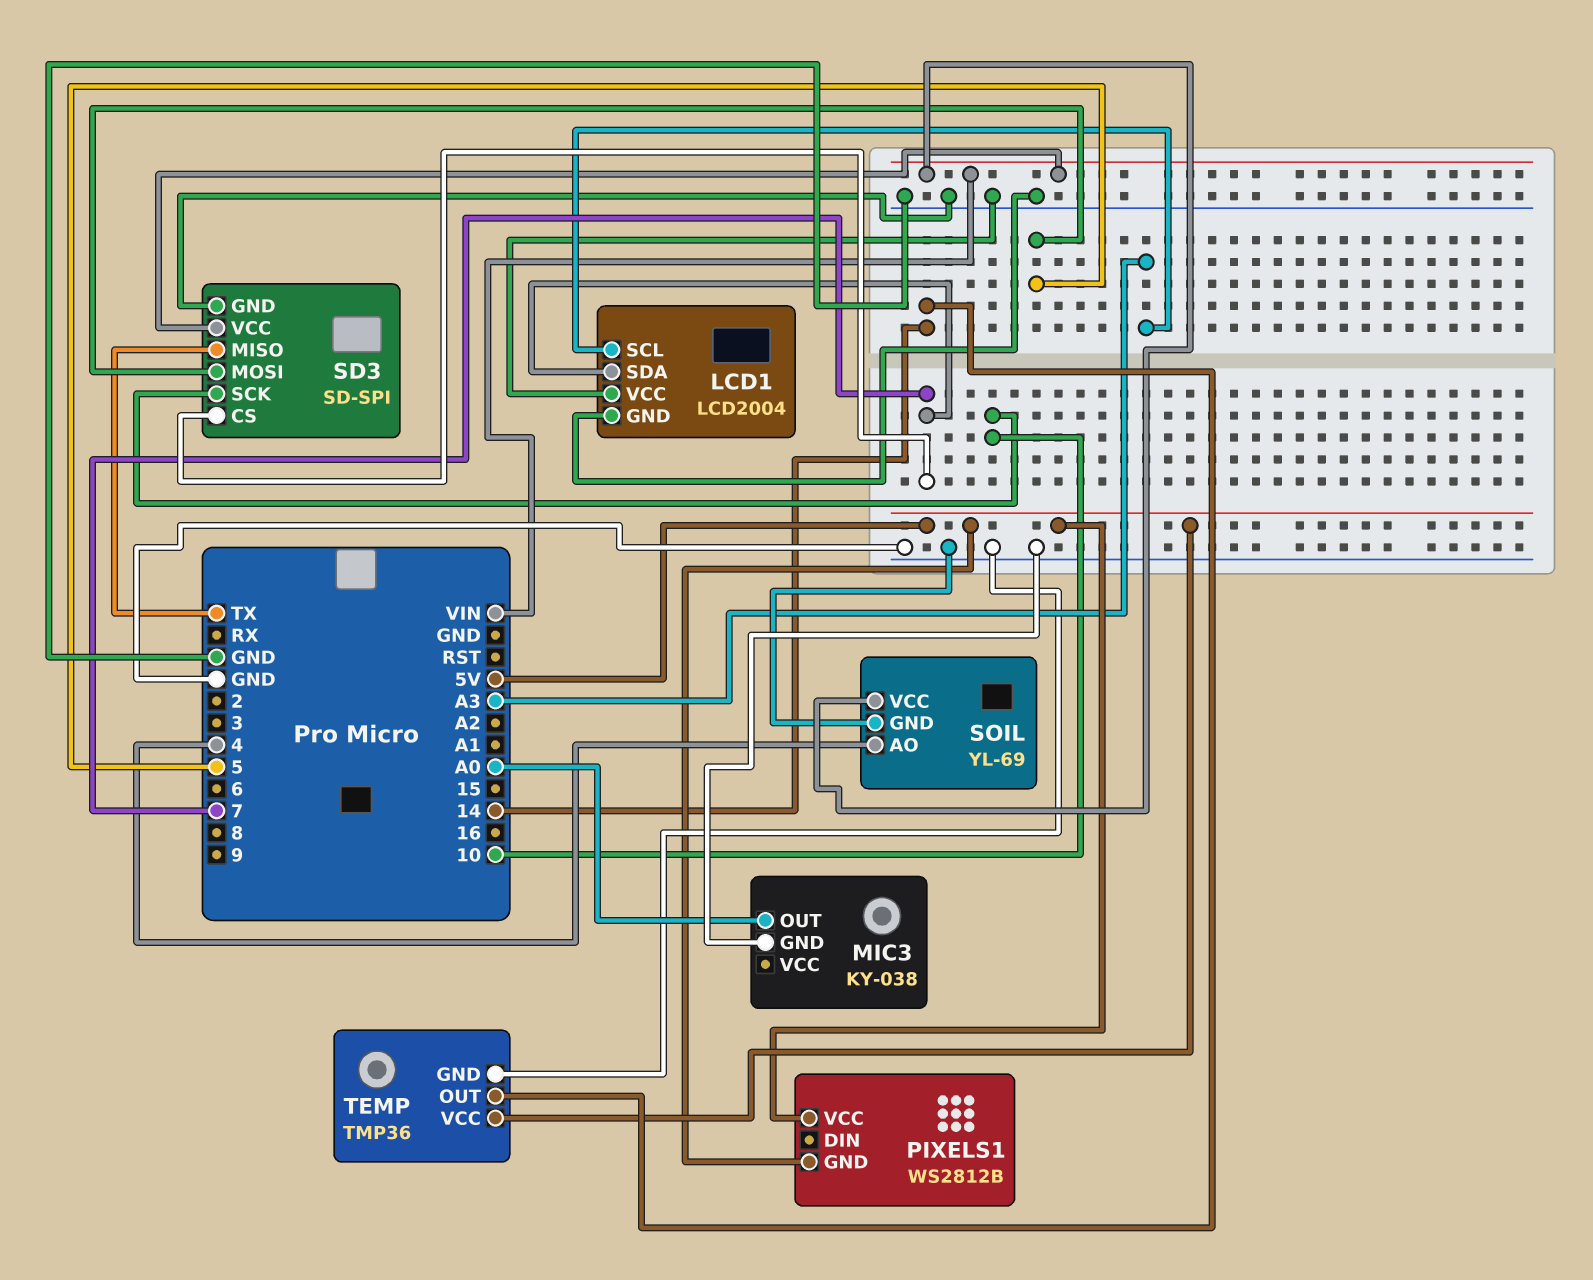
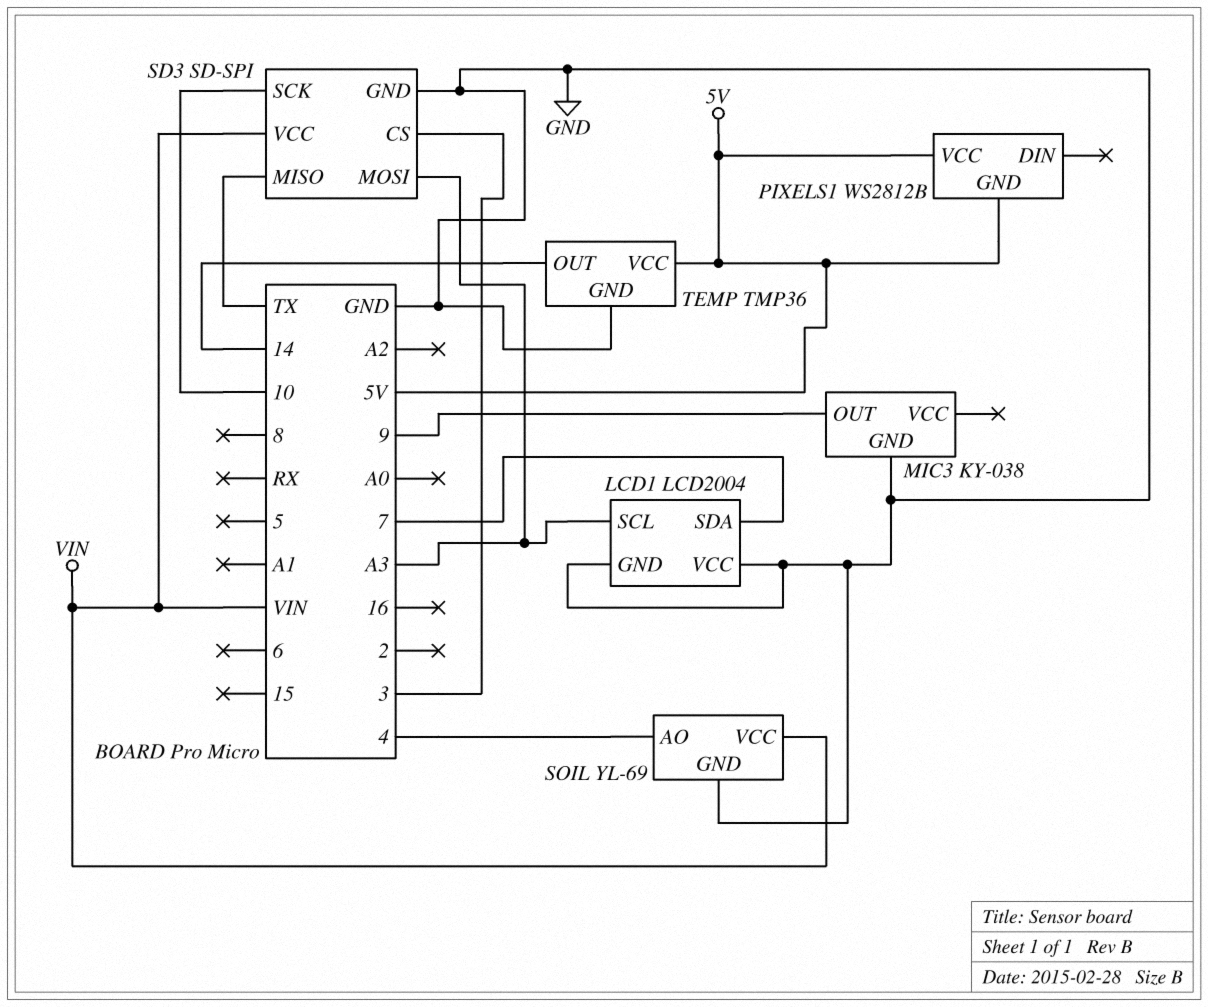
MIC3 pin OUT: A0 -> 9
SD3 pin CS: 7 -> 3
SD3 pin MOSI: 5 -> A3

